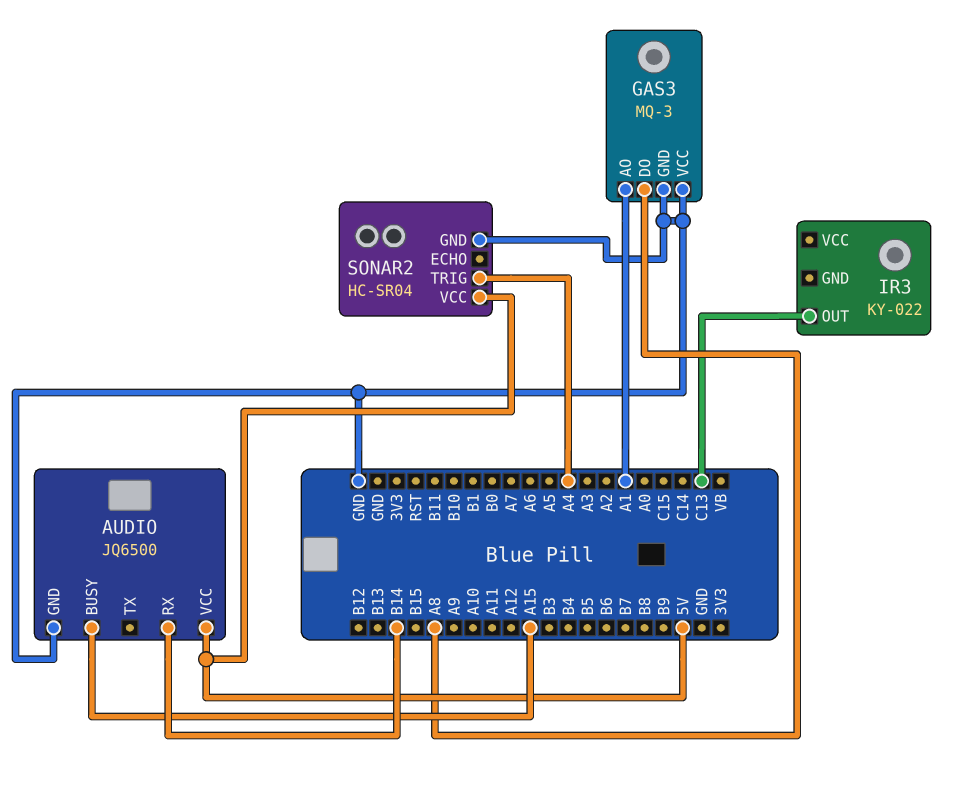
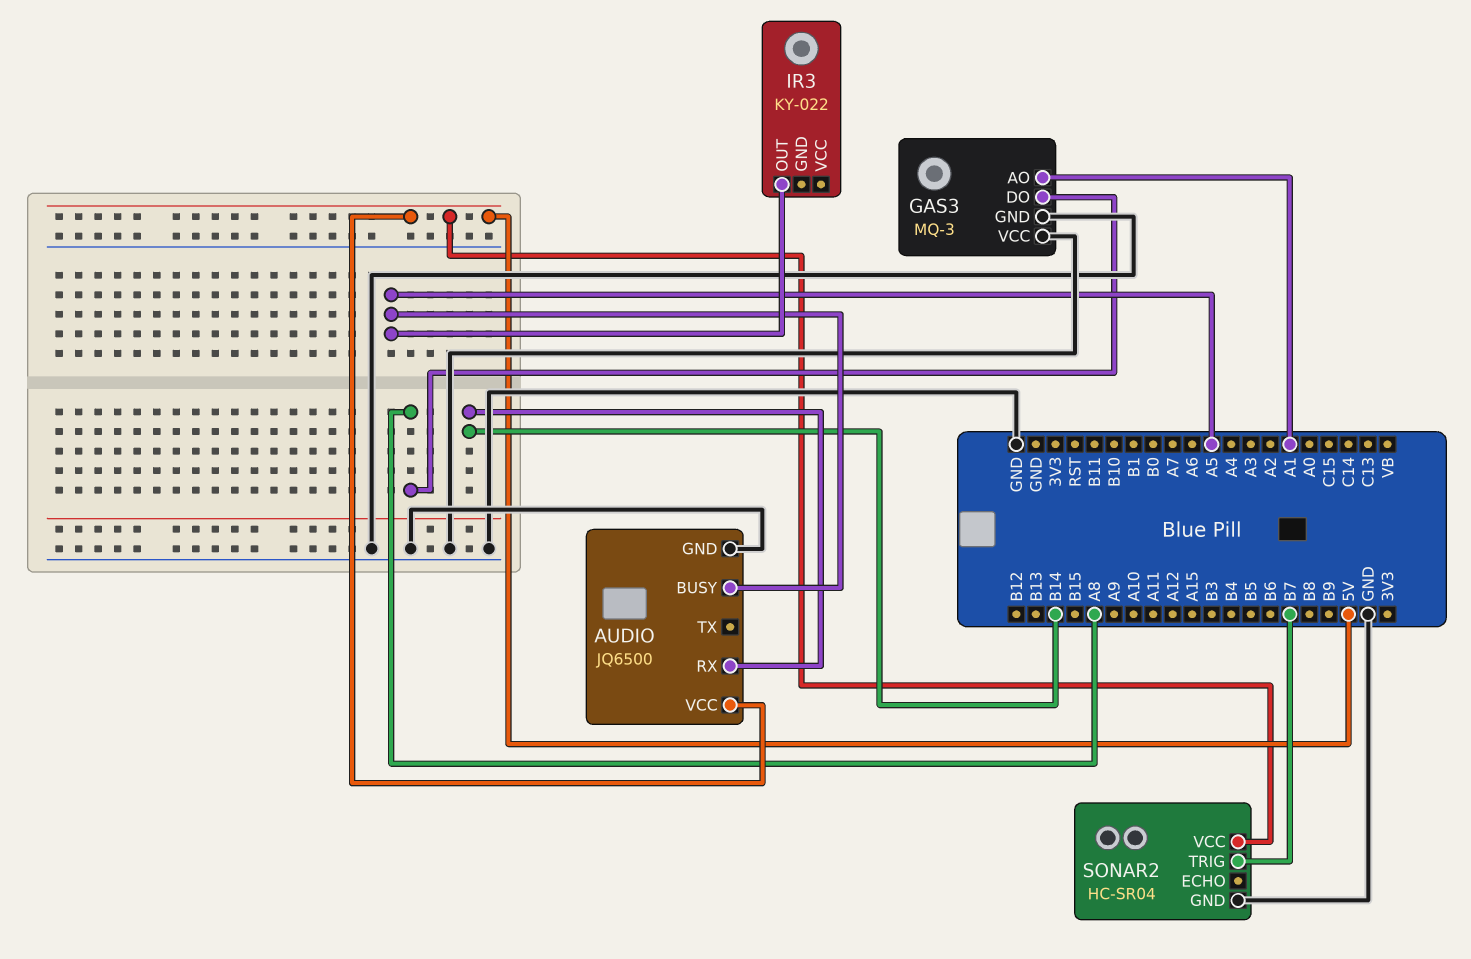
AUDIO pin BUSY: A15 -> A5
IR3 pin OUT: C13 -> A5
SONAR2 pin TRIG: A4 -> B7

